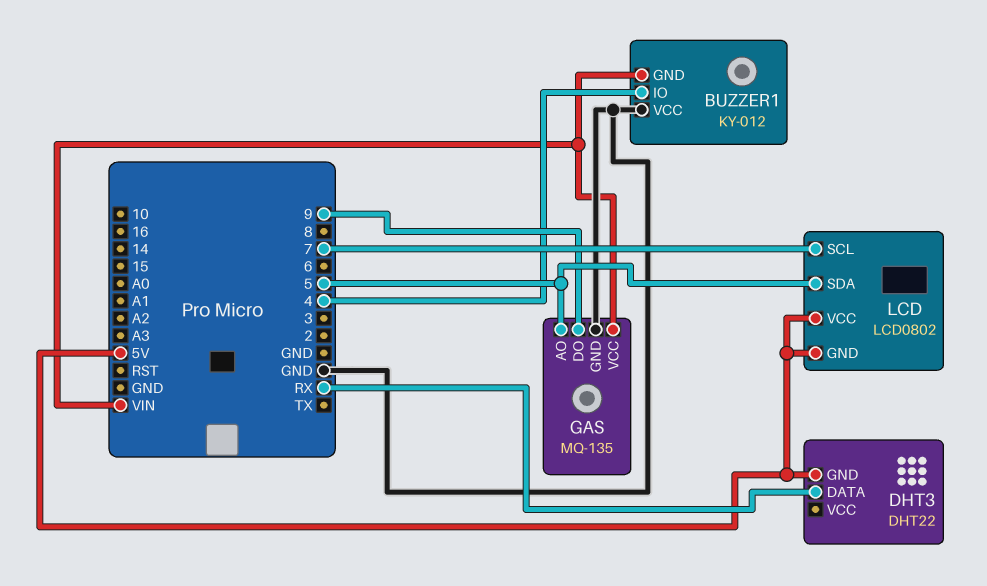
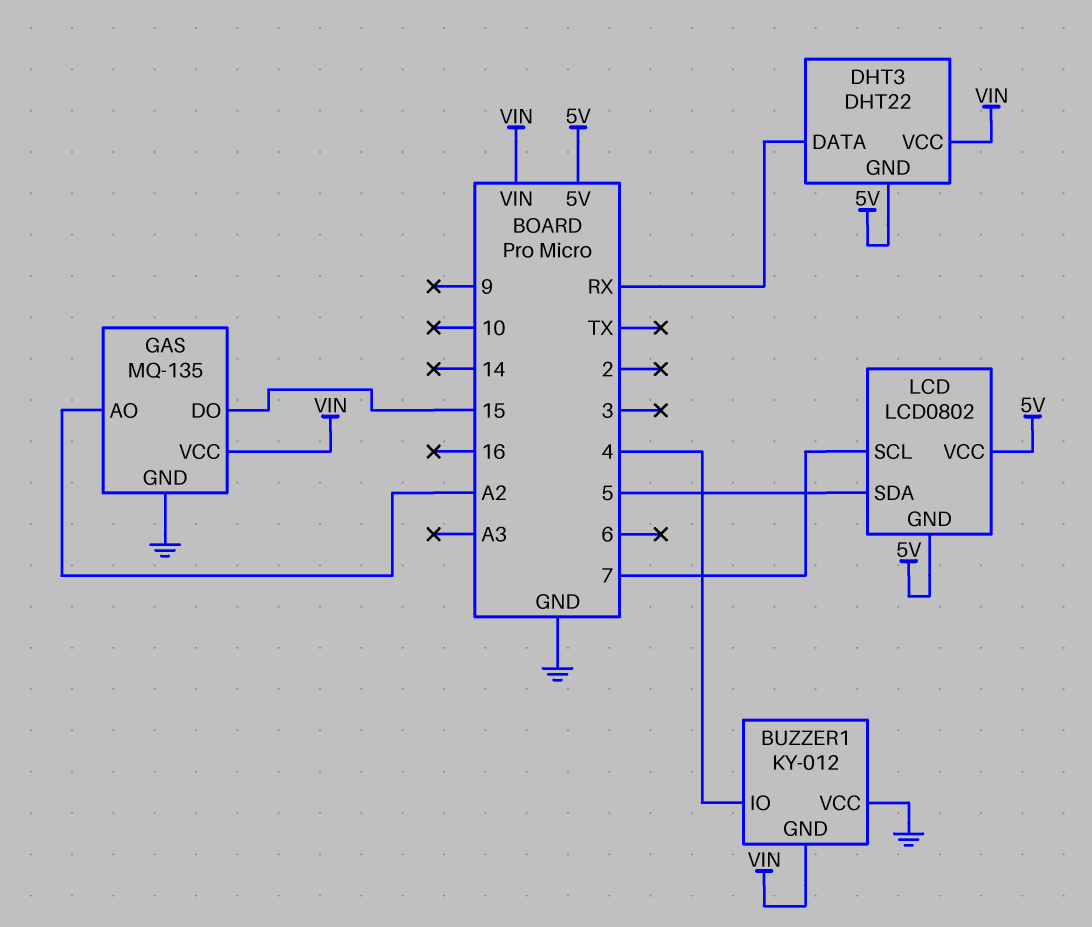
DHT3 pin VCC: none -> VIN
GAS pin AO: 5 -> A2
GAS pin DO: 9 -> 15

